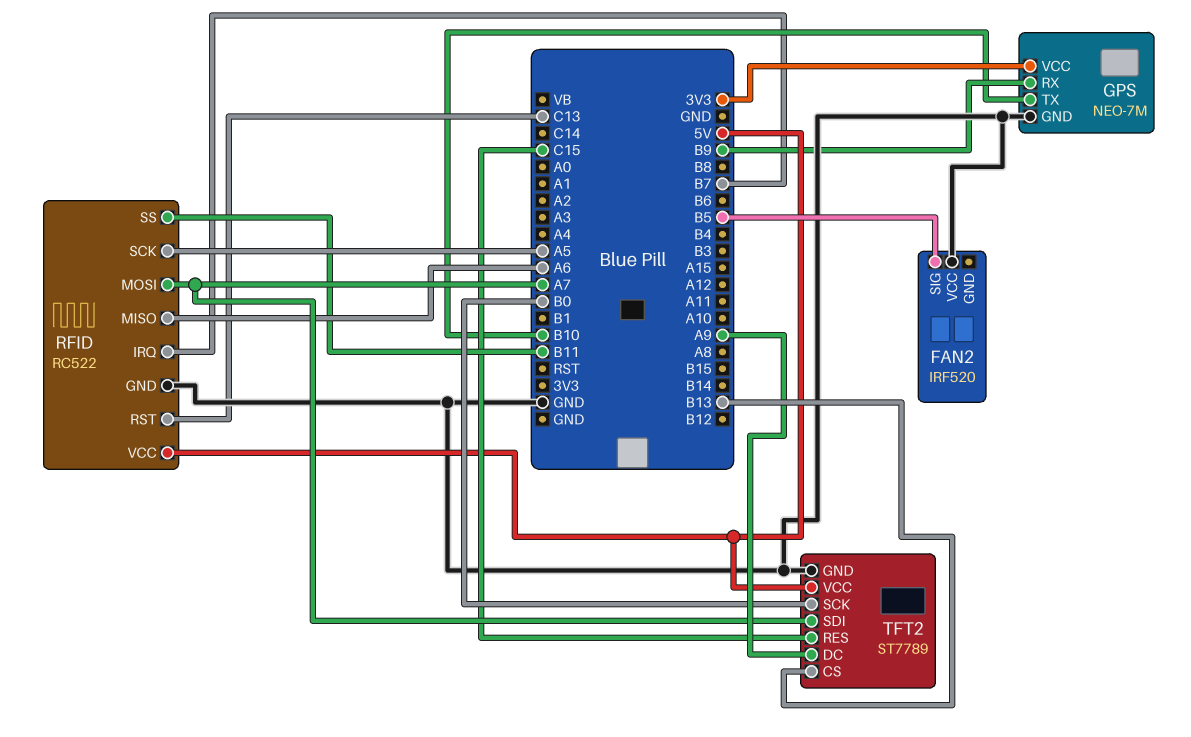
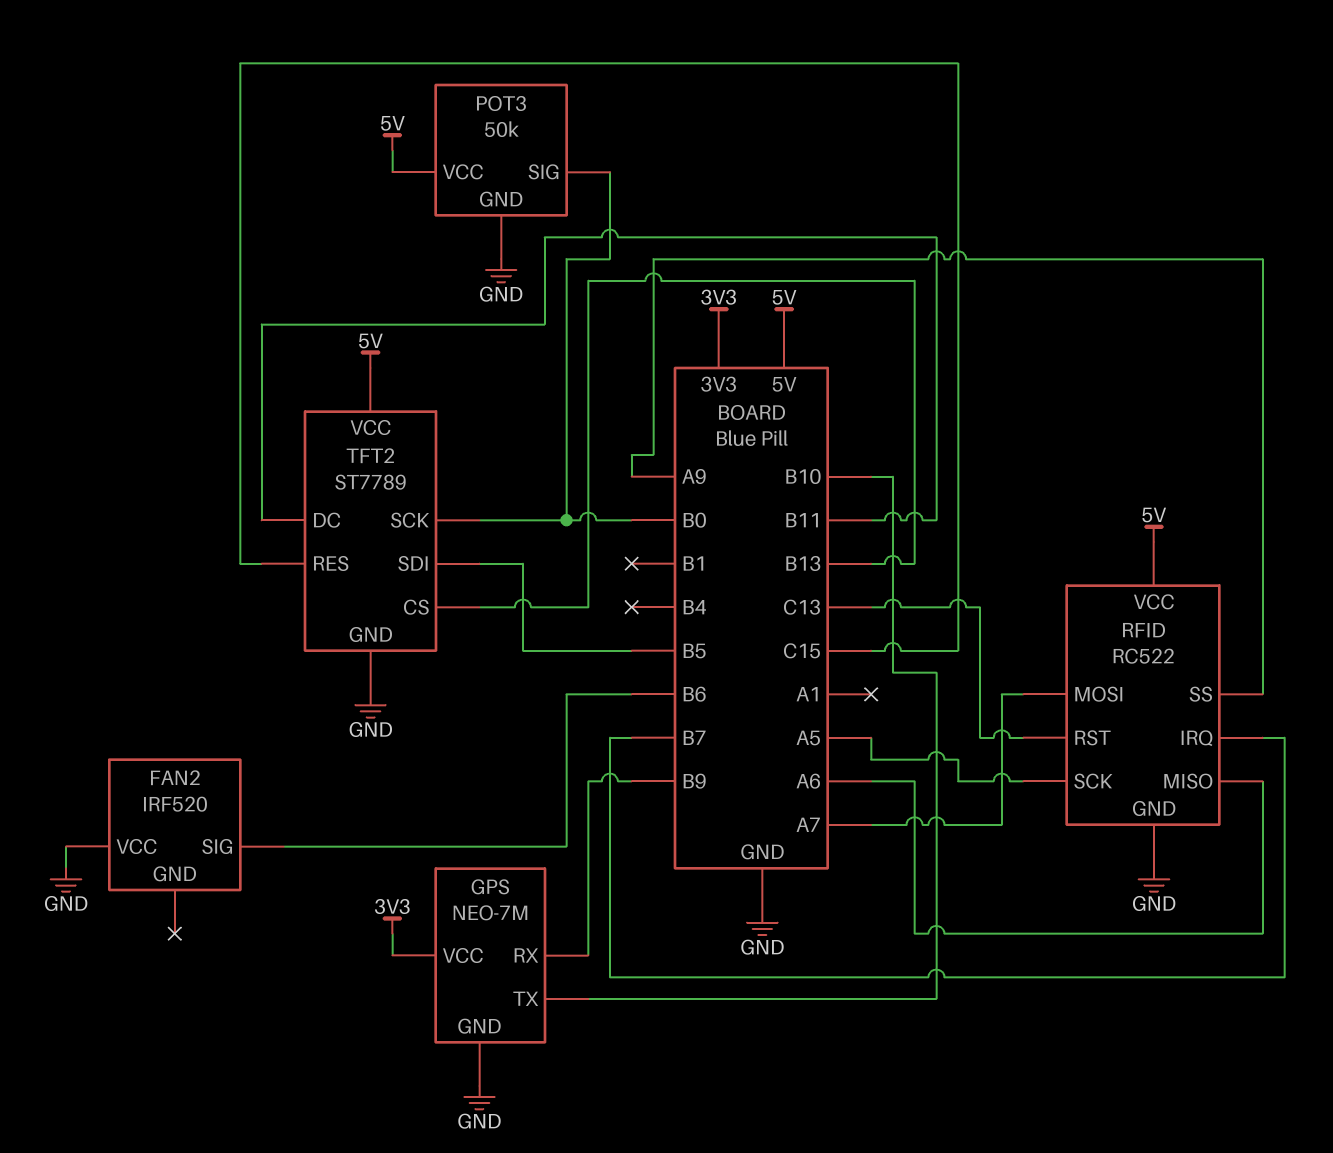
FAN2 pin SIG: B5 -> B6
POT3: none -> 50k
POT3 pin GND: none -> GND
POT3 pin SIG: none -> B0
POT3 pin VCC: none -> 5V
RFID pin SS: B11 -> A9
TFT2 pin DC: A9 -> B11
TFT2 pin SDI: A7 -> B5

